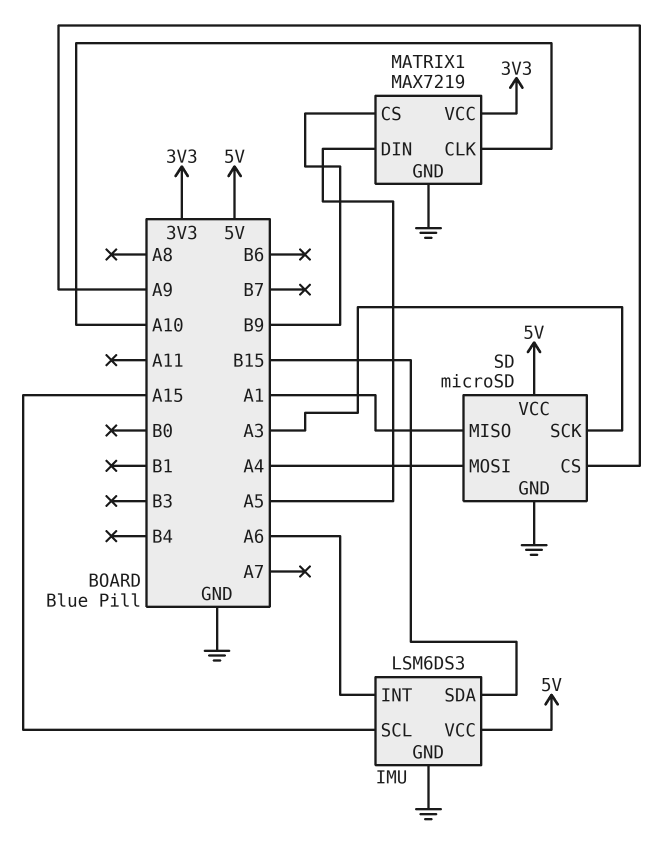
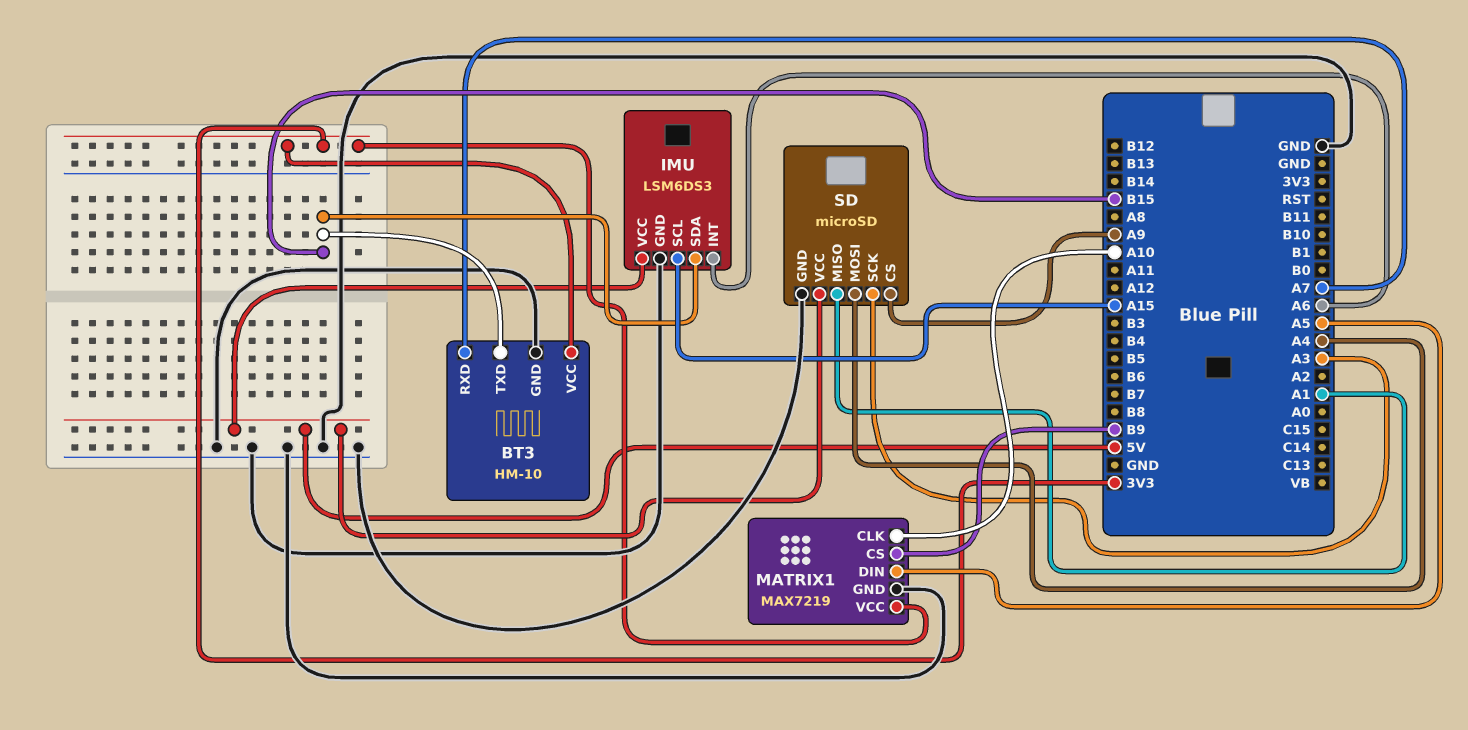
BT3: none -> HM-10
BT3 pin GND: none -> GND
BT3 pin RXD: none -> A7
BT3 pin TXD: none -> B15
BT3 pin VCC: none -> 3V3

